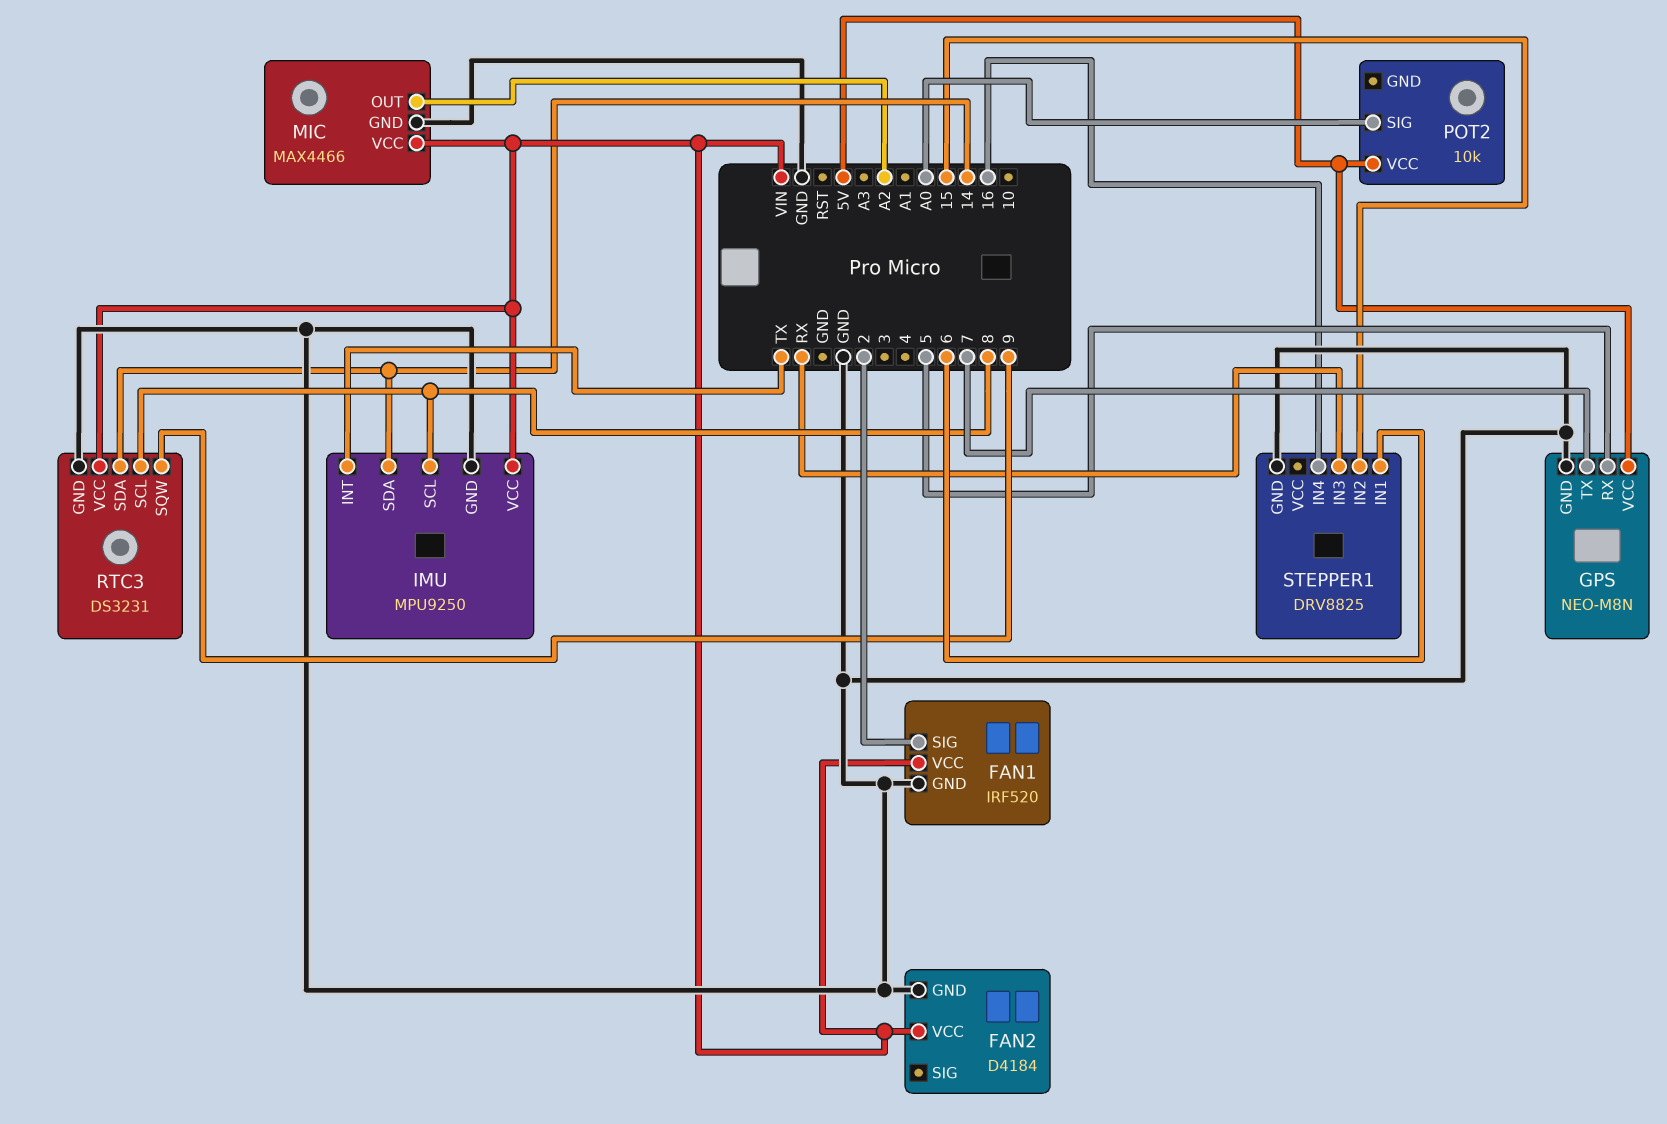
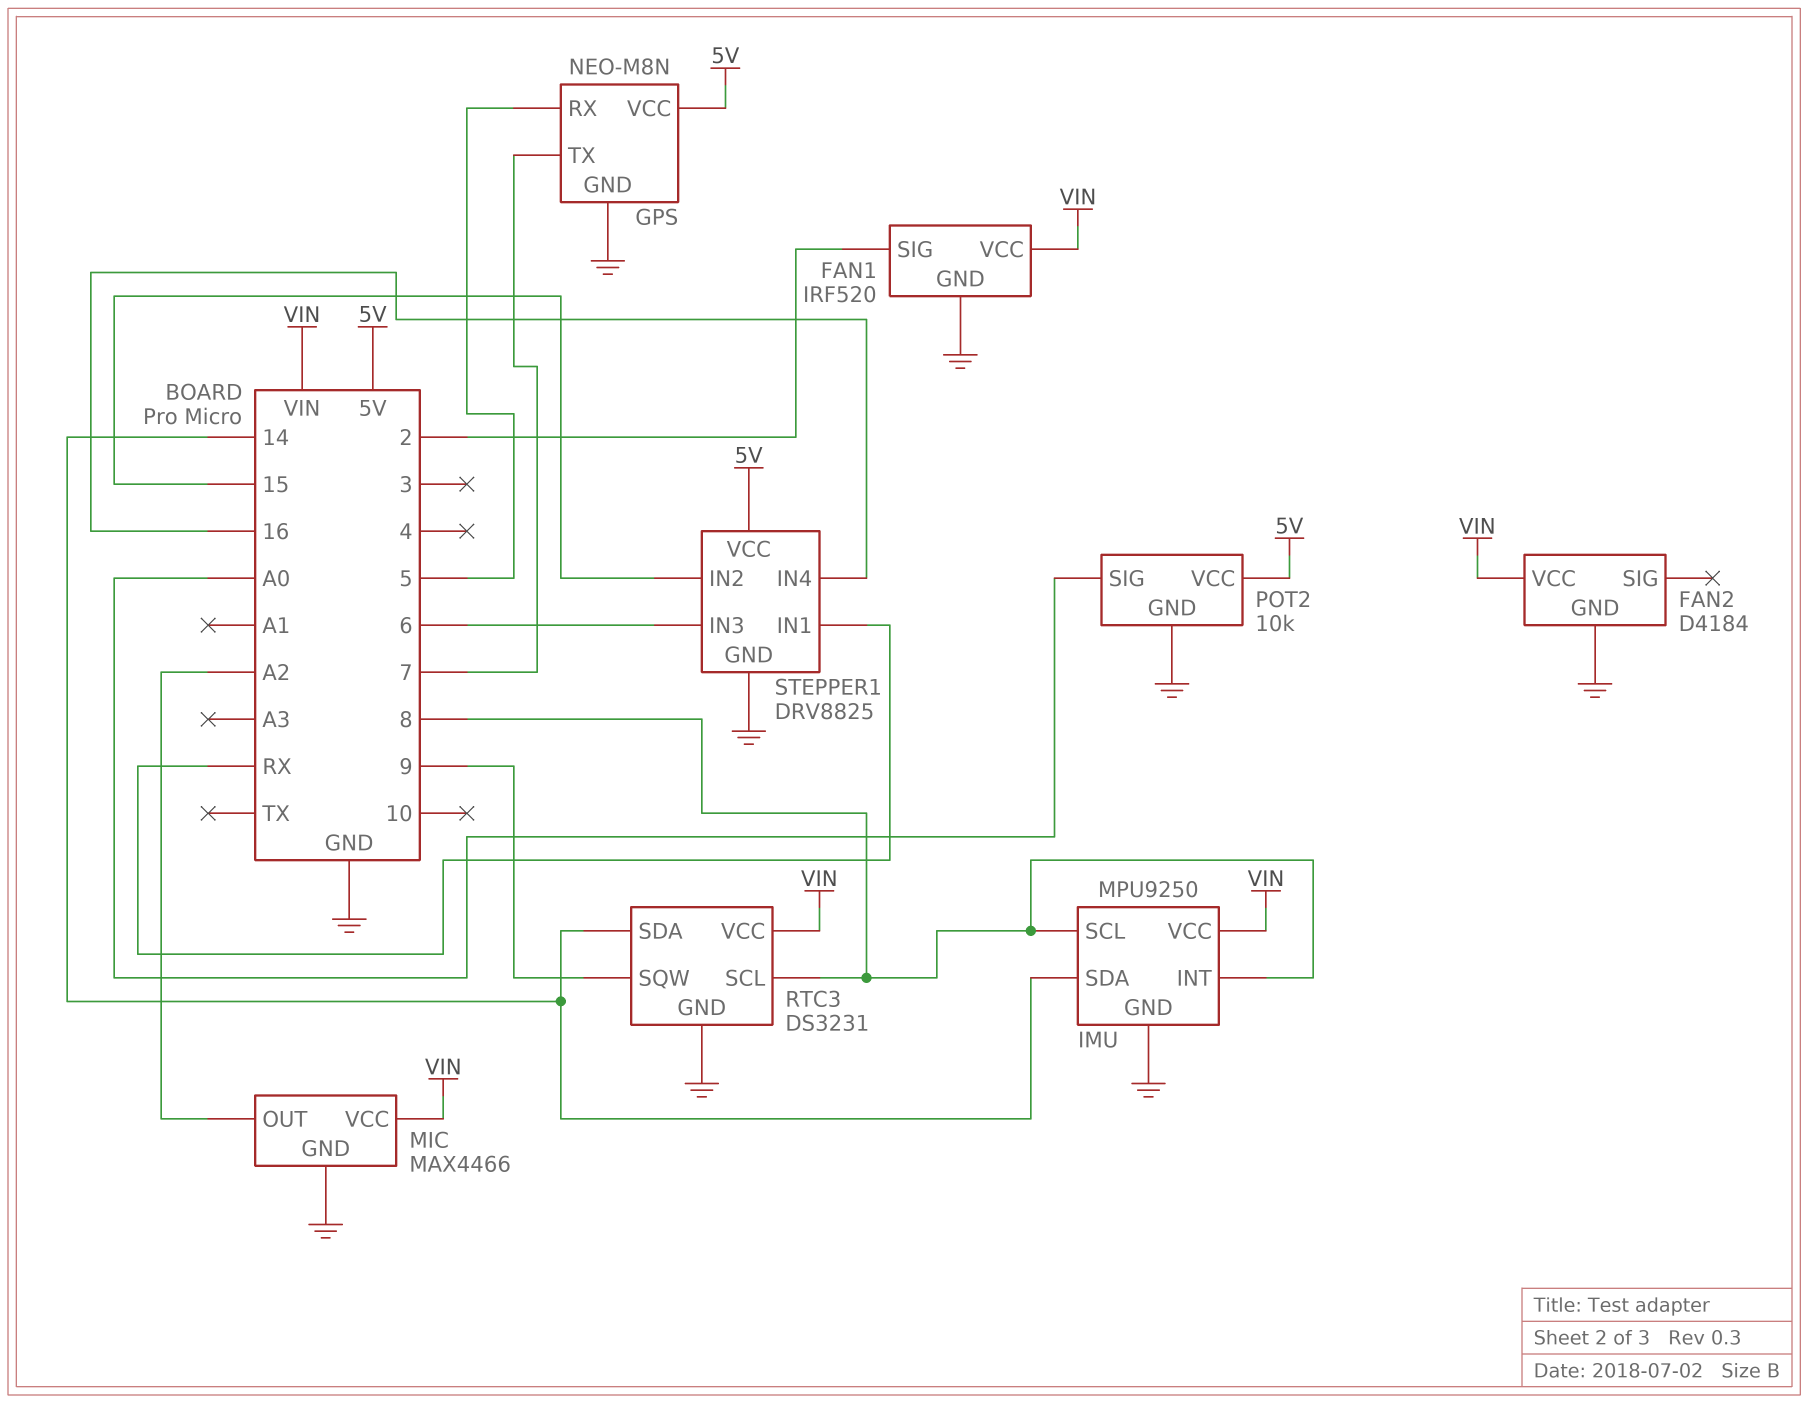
IMU pin INT: TX -> 8
POT2 pin GND: none -> GND
STEPPER1 pin IN1: 6 -> RX
STEPPER1 pin IN3: RX -> 6
STEPPER1 pin VCC: none -> 5V

